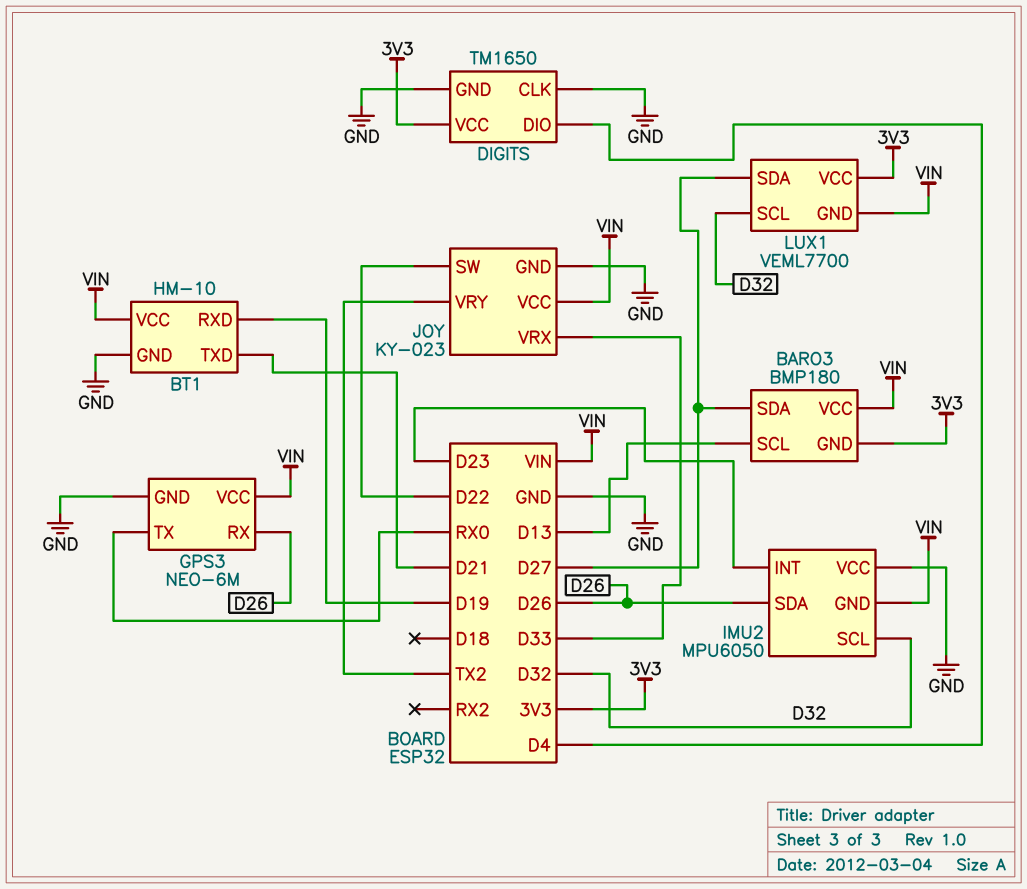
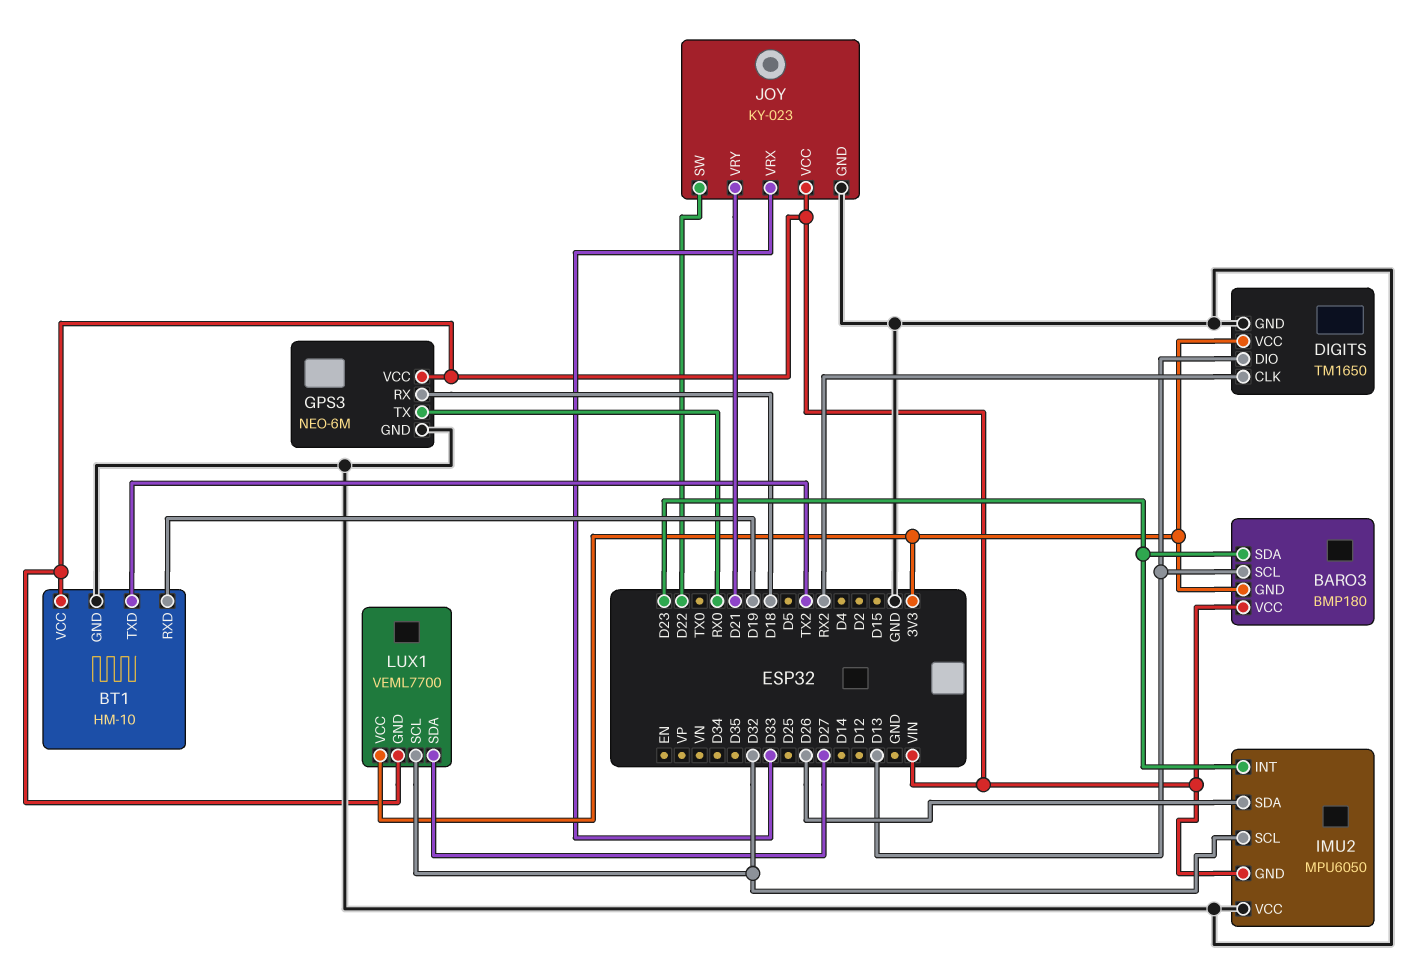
BARO3 pin SDA: D27 -> D23
BT1 pin TXD: D21 -> TX2
DIGITS pin CLK: GND -> RX2
DIGITS pin DIO: D4 -> D13
GPS3 pin RX: D26 -> D18
JOY pin VRY: TX2 -> D21

